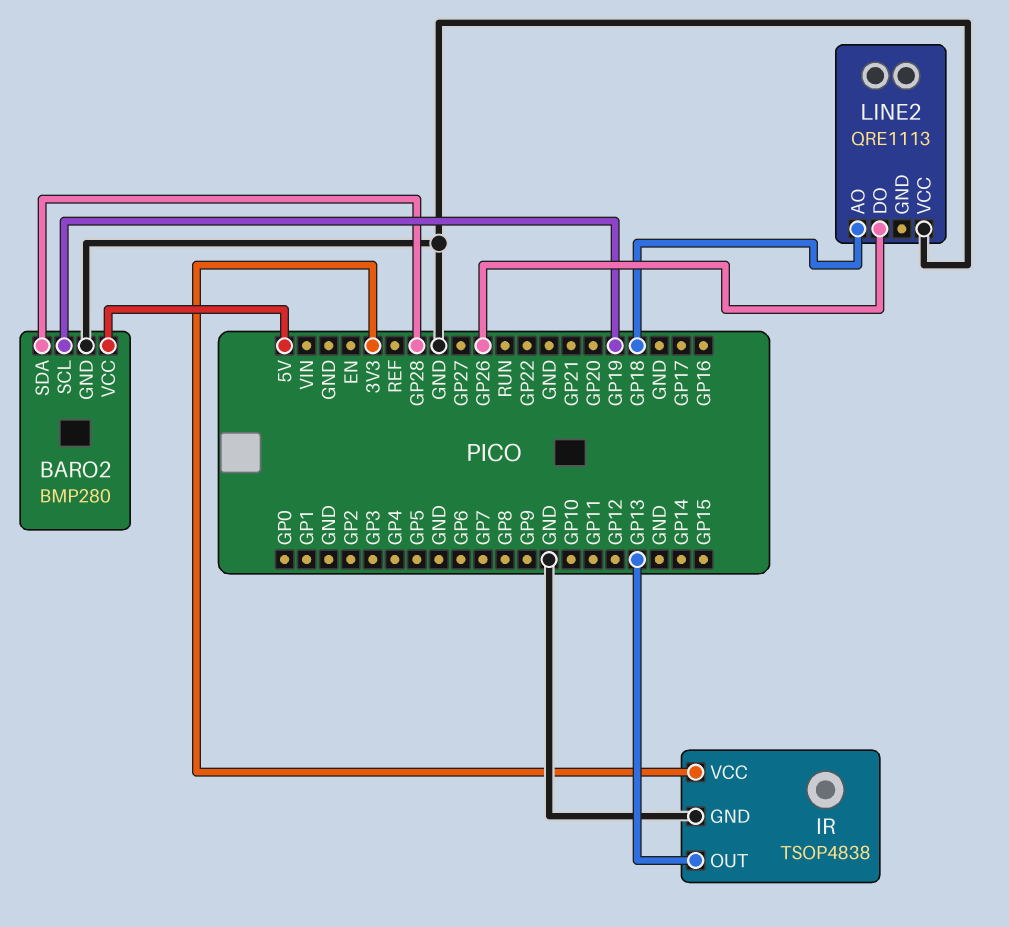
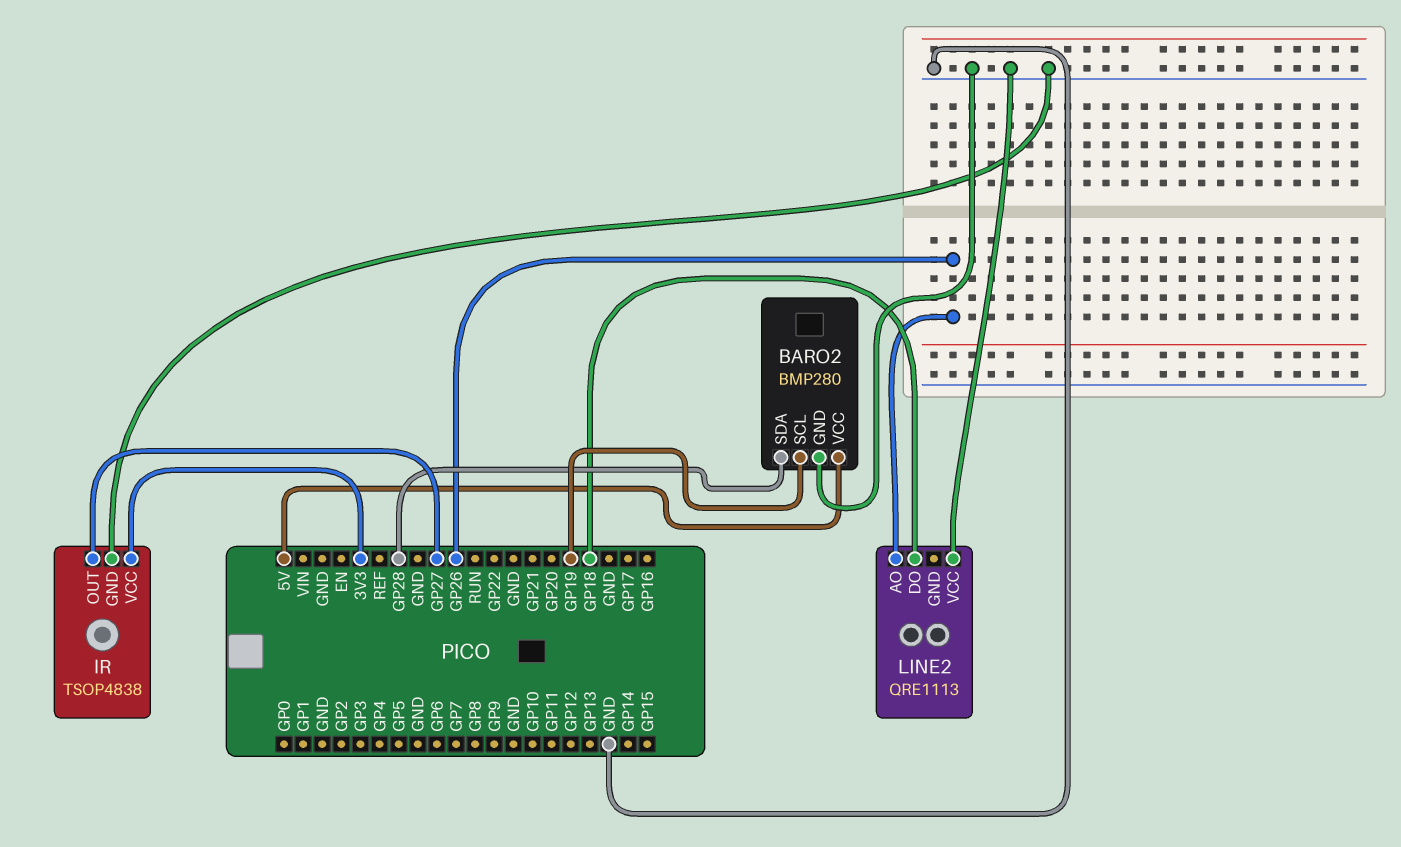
IR pin OUT: GP13 -> GP27
LINE2 pin AO: GP18 -> GP26
LINE2 pin DO: GP26 -> GP18

